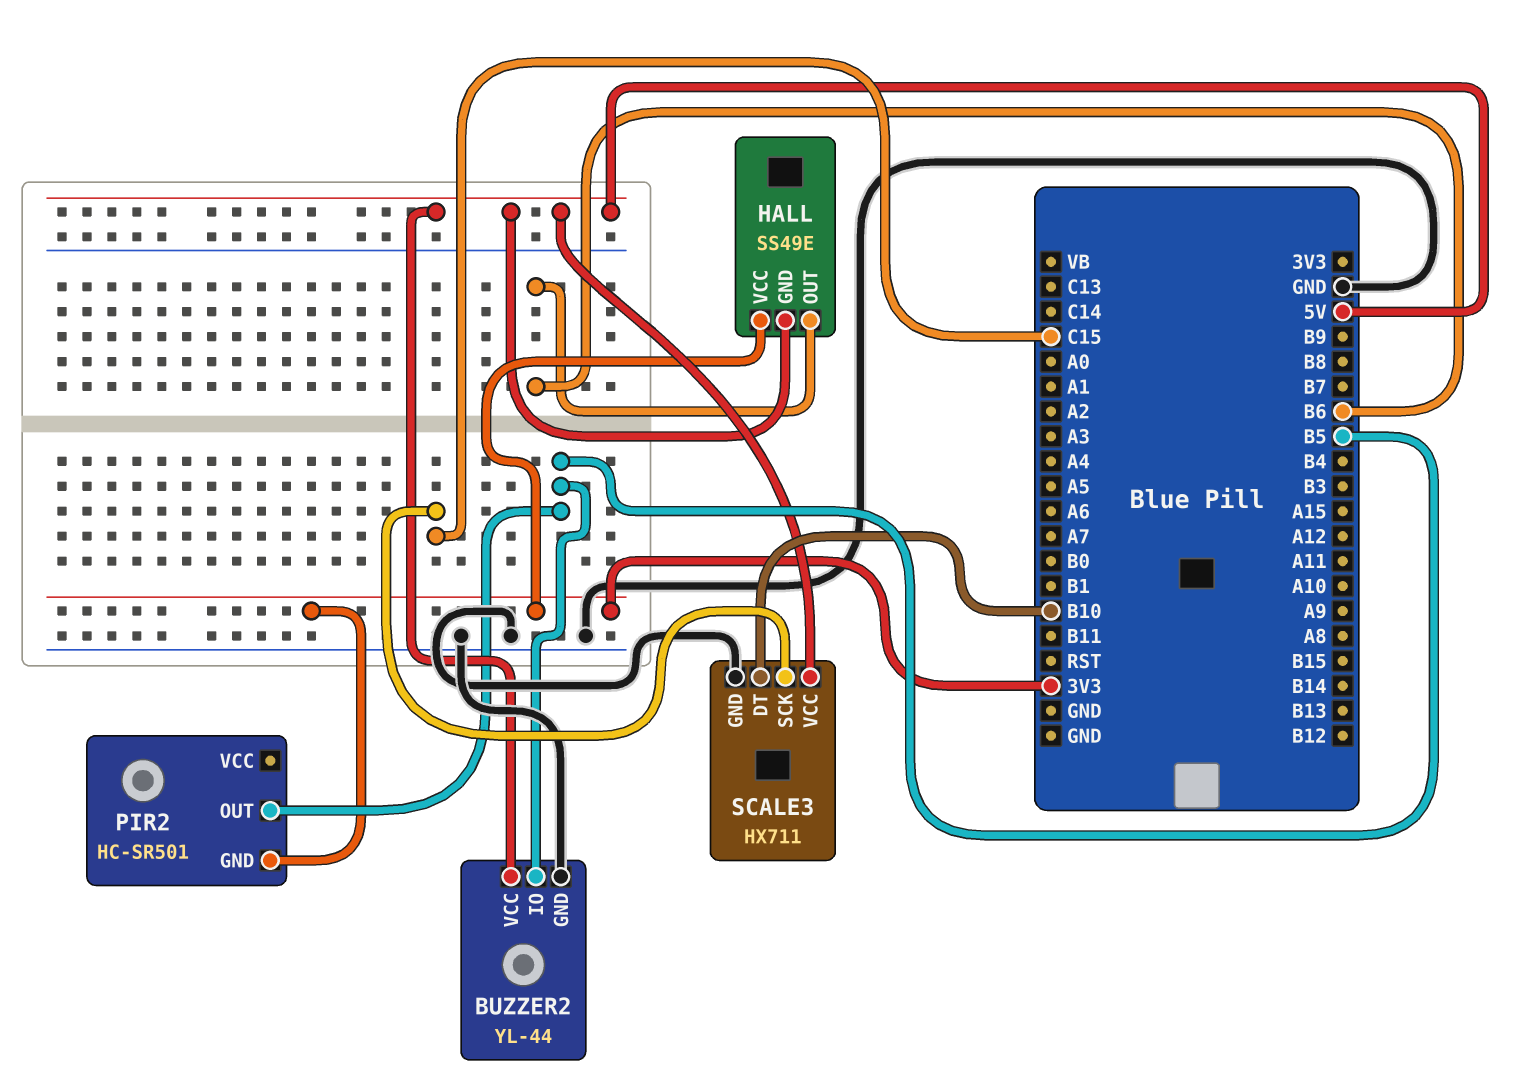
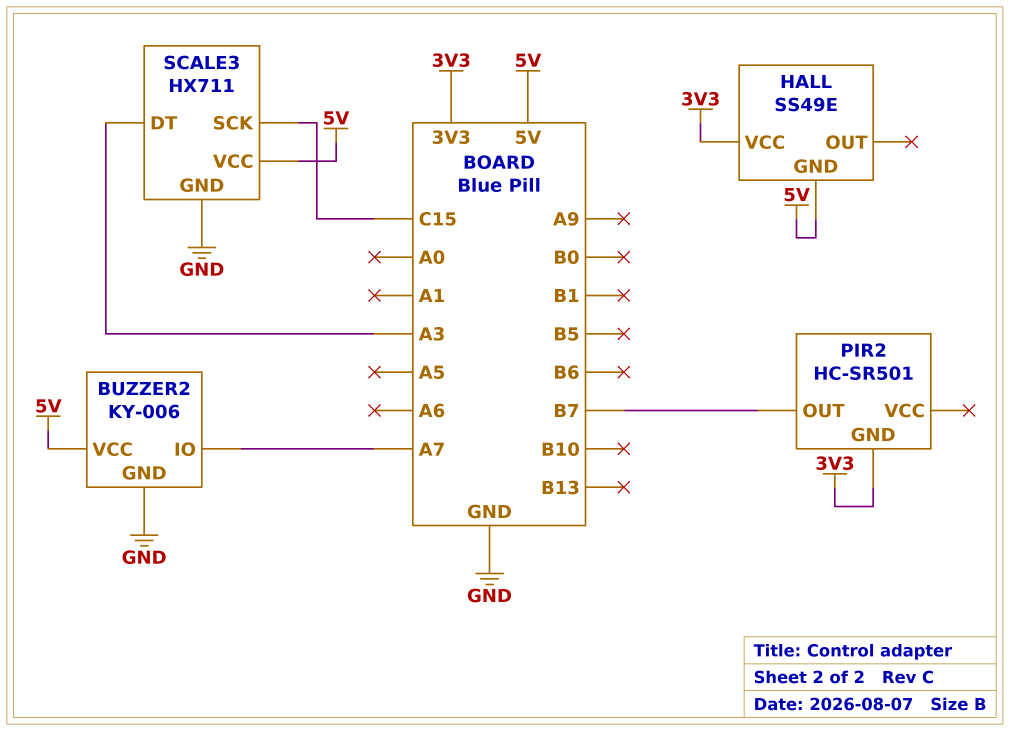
BUZZER2: YL-44 -> KY-006
BUZZER2 pin IO: B5 -> A7
HALL pin OUT: B6 -> none
PIR2 pin OUT: B5 -> B7
SCALE3 pin DT: B10 -> A3

